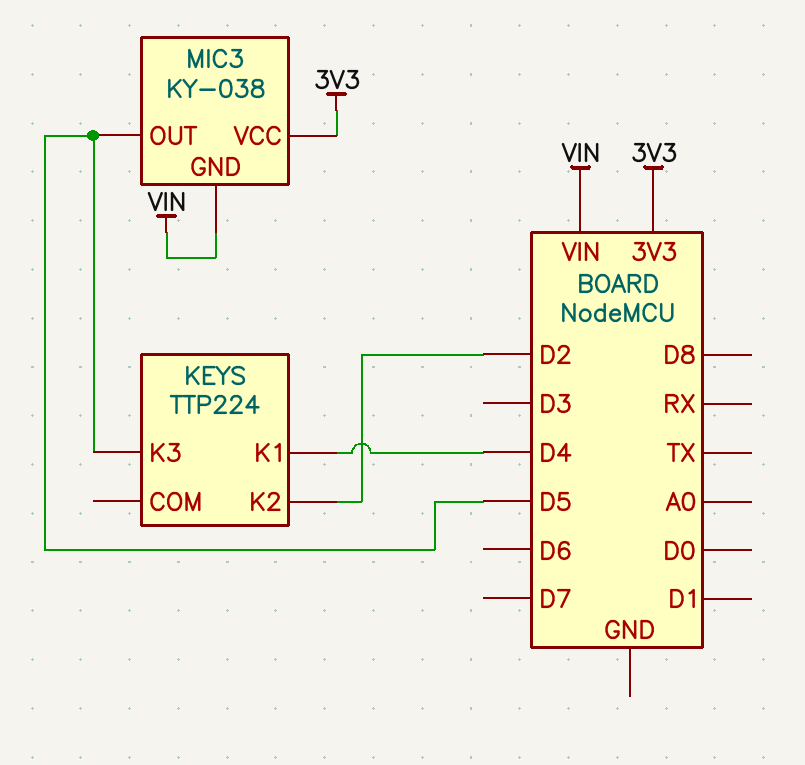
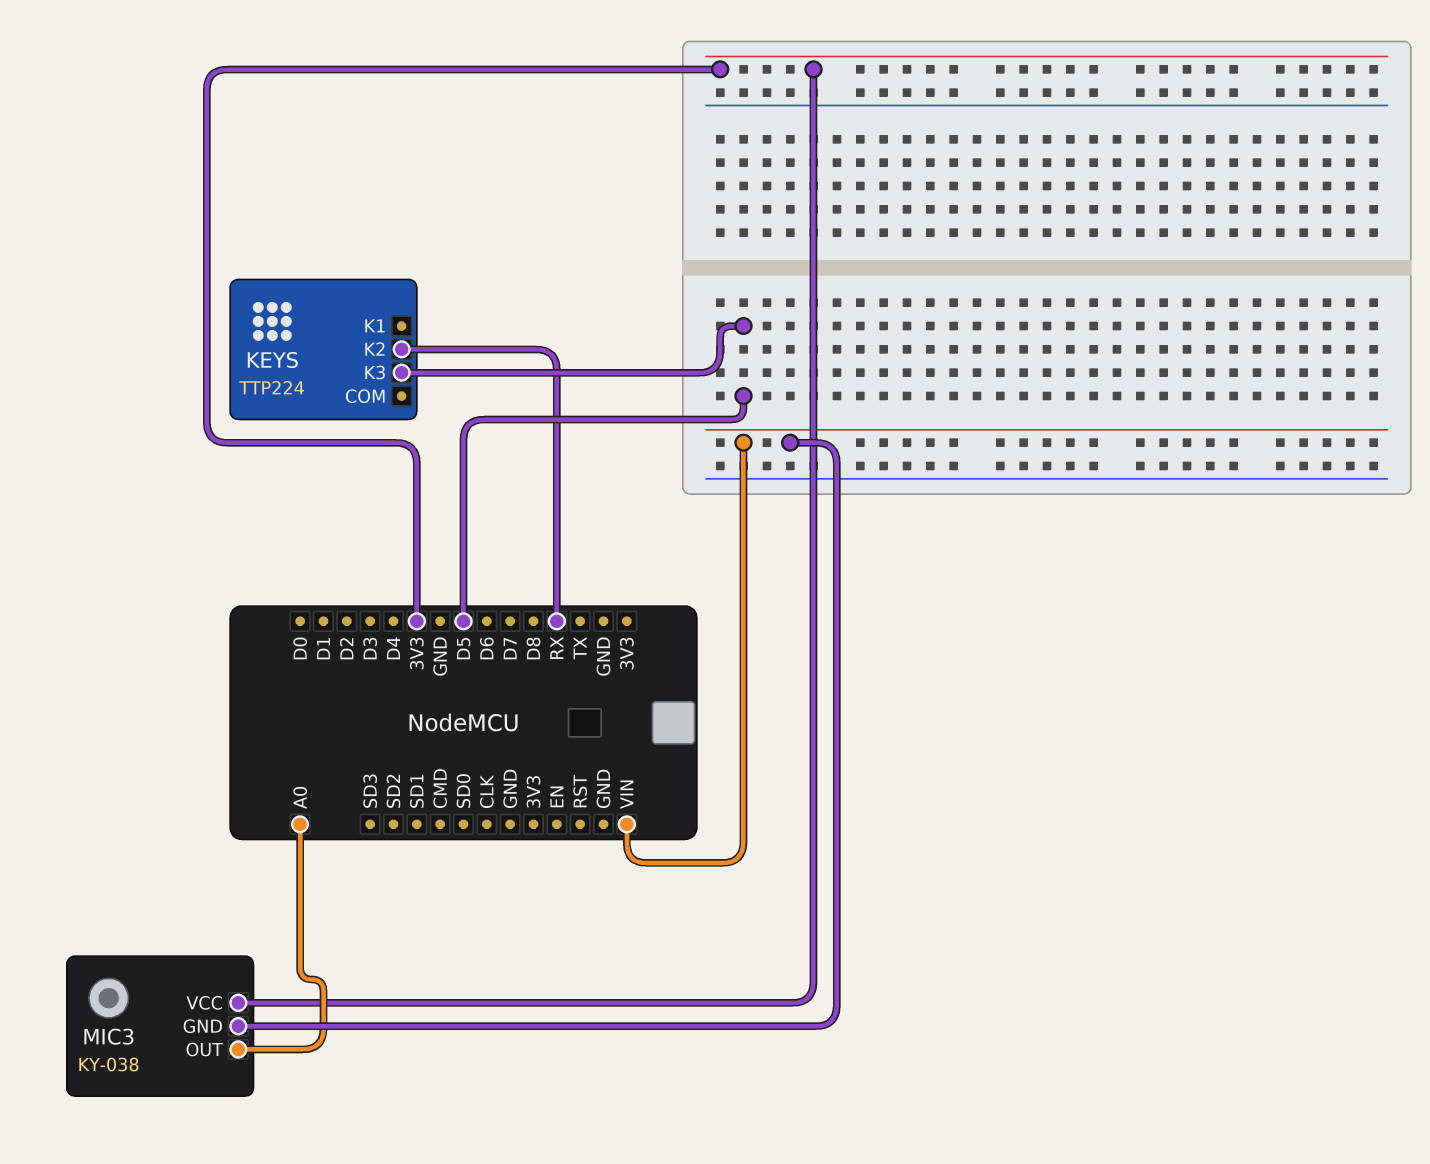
KEYS pin K1: D4 -> none
KEYS pin K2: D2 -> RX
MIC3 pin OUT: D5 -> A0

